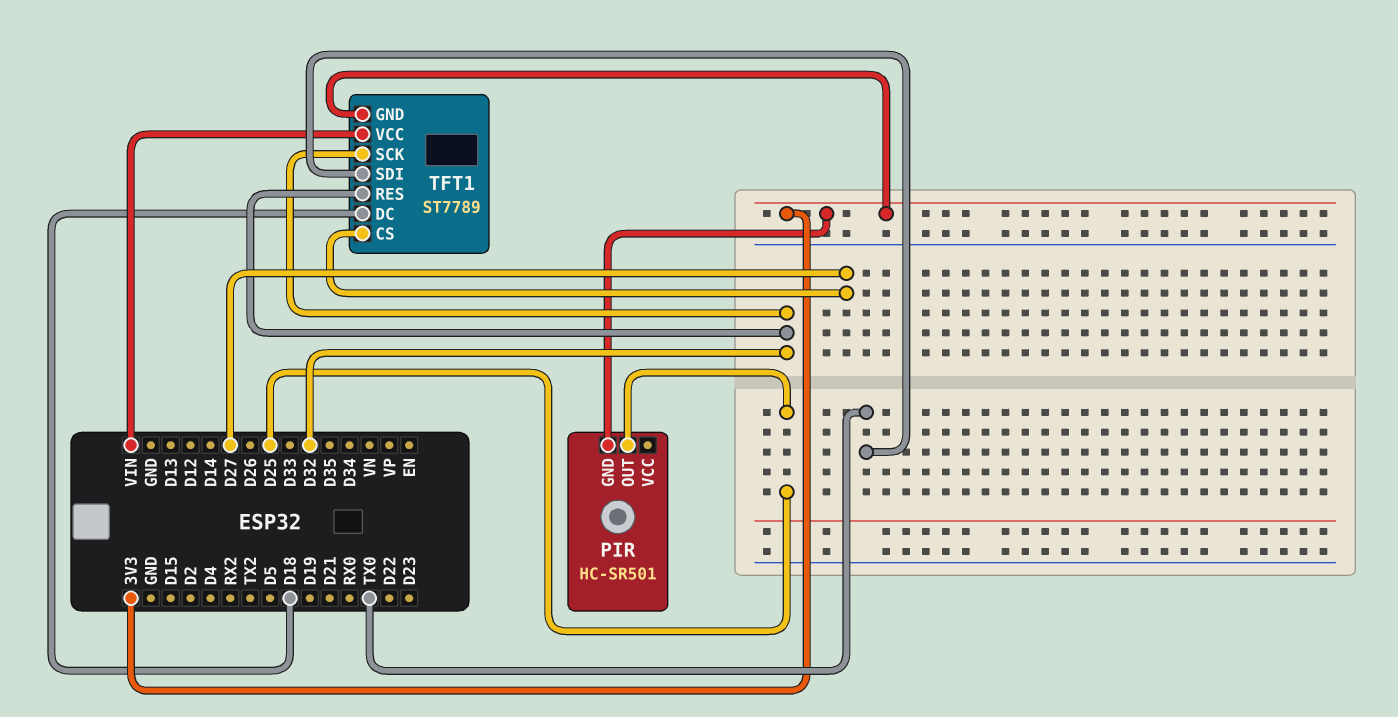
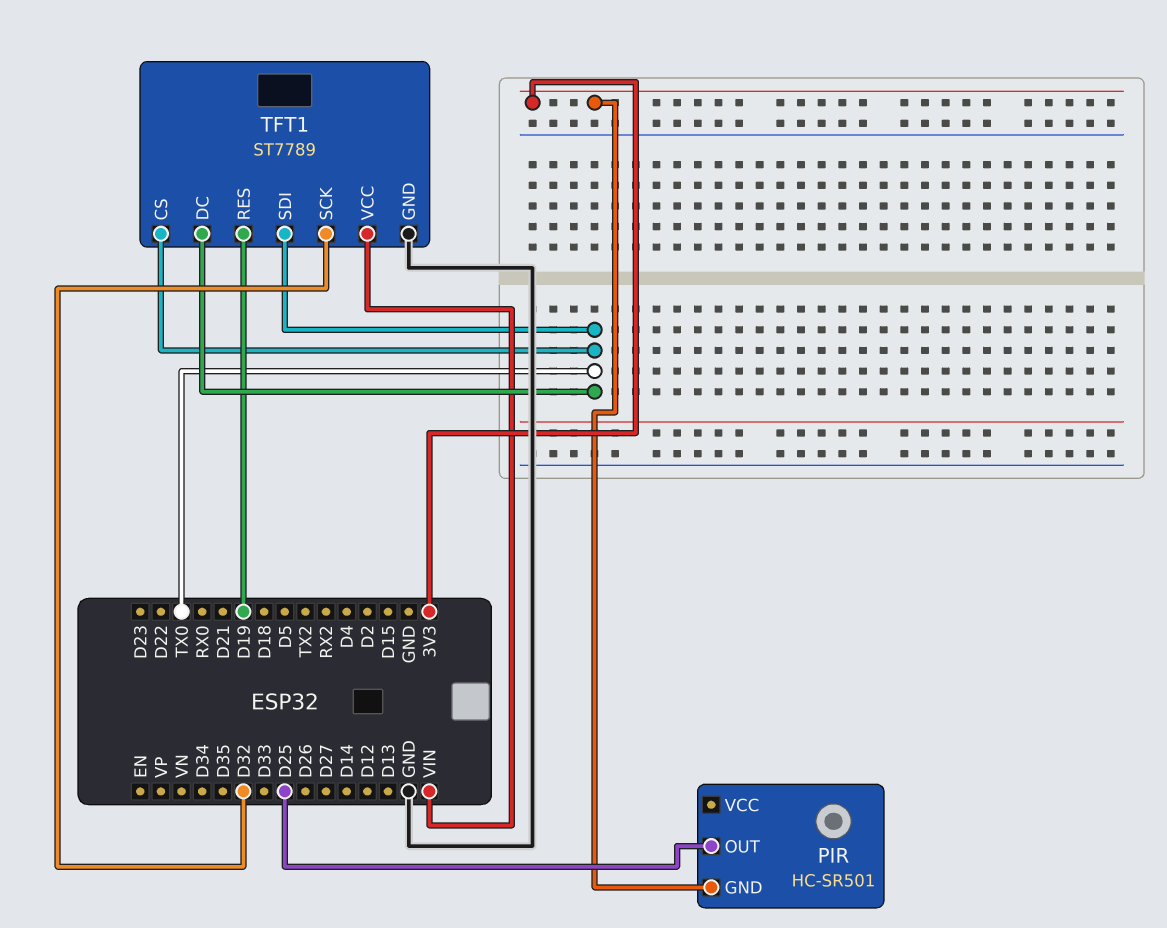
TFT1 pin CS: D27 -> TX0
TFT1 pin DC: D18 -> TX0
TFT1 pin GND: 3V3 -> GND
TFT1 pin RES: D32 -> D19

